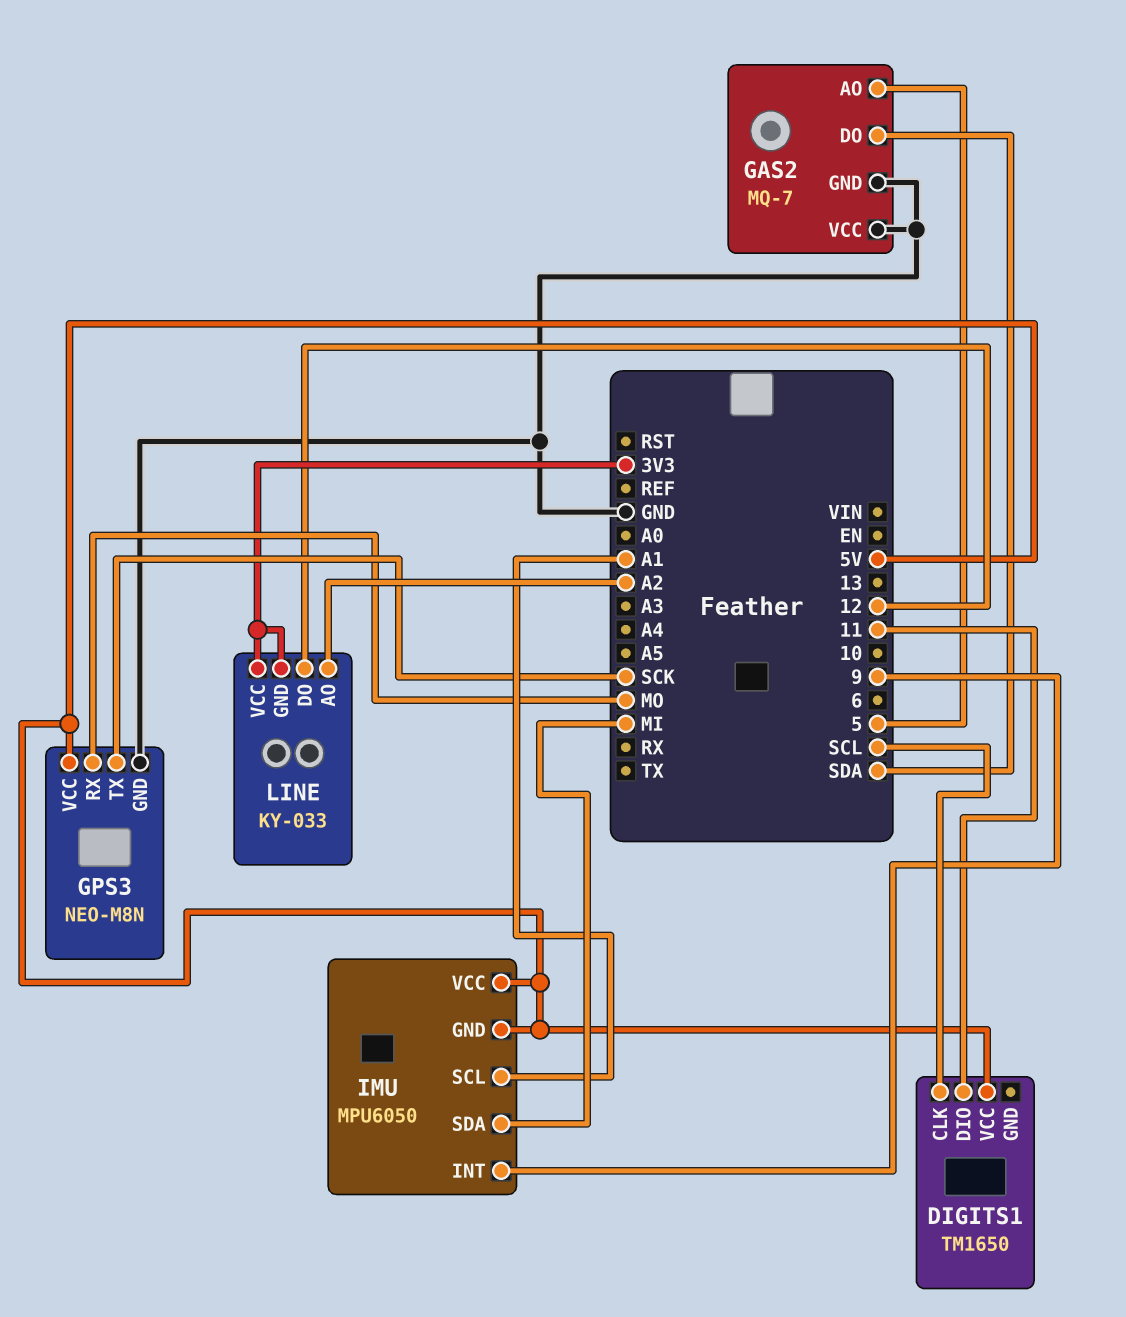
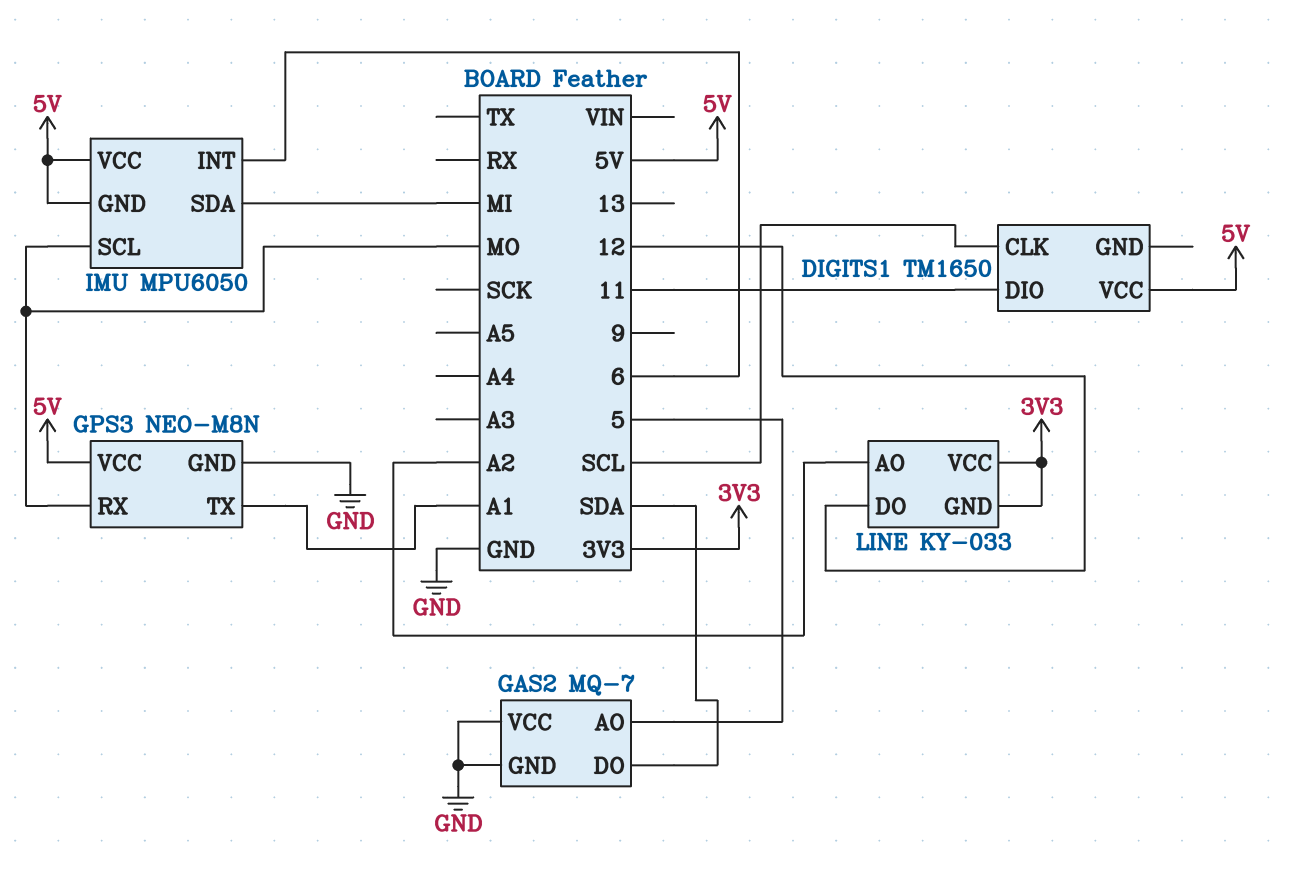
GPS3 pin TX: SCK -> A1
IMU pin INT: 9 -> 6
IMU pin SCL: A1 -> MO

